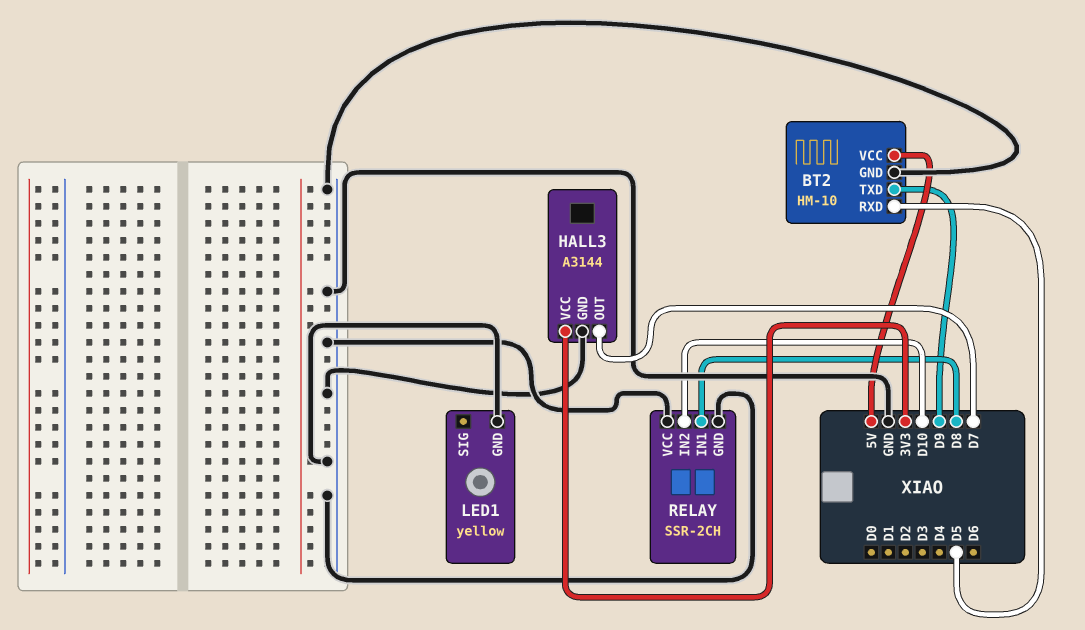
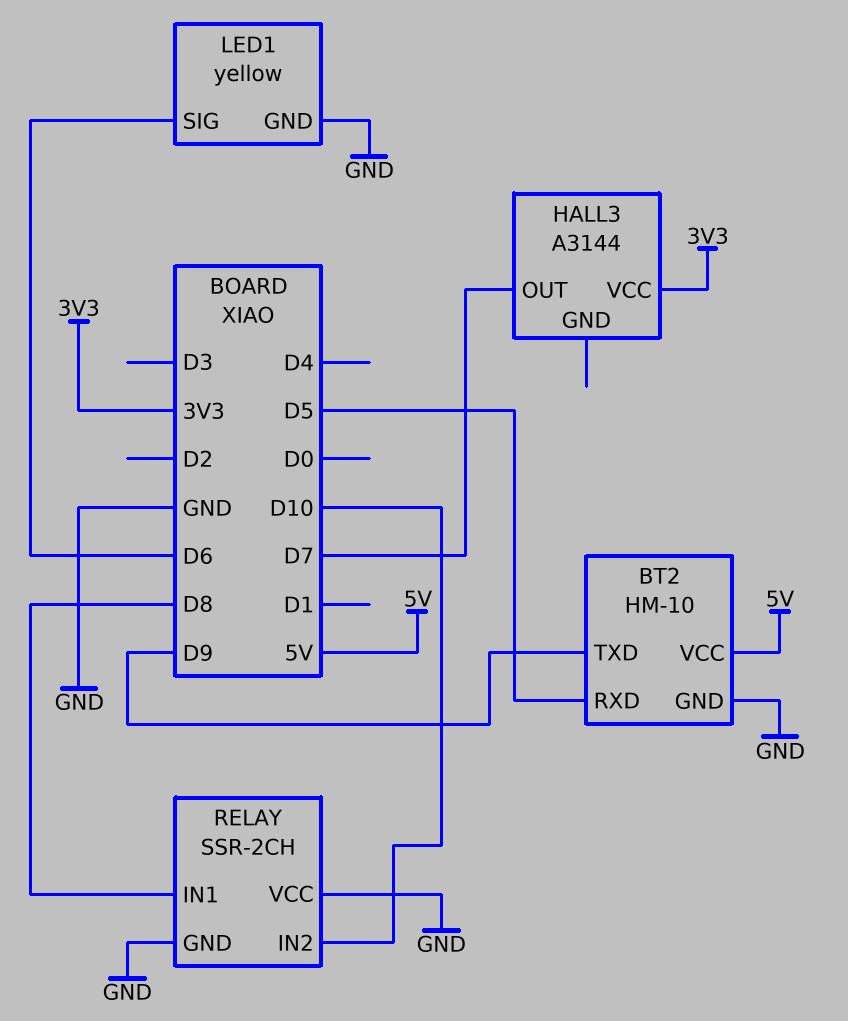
HALL3 pin GND: GND -> none
LED1 pin SIG: none -> D6

